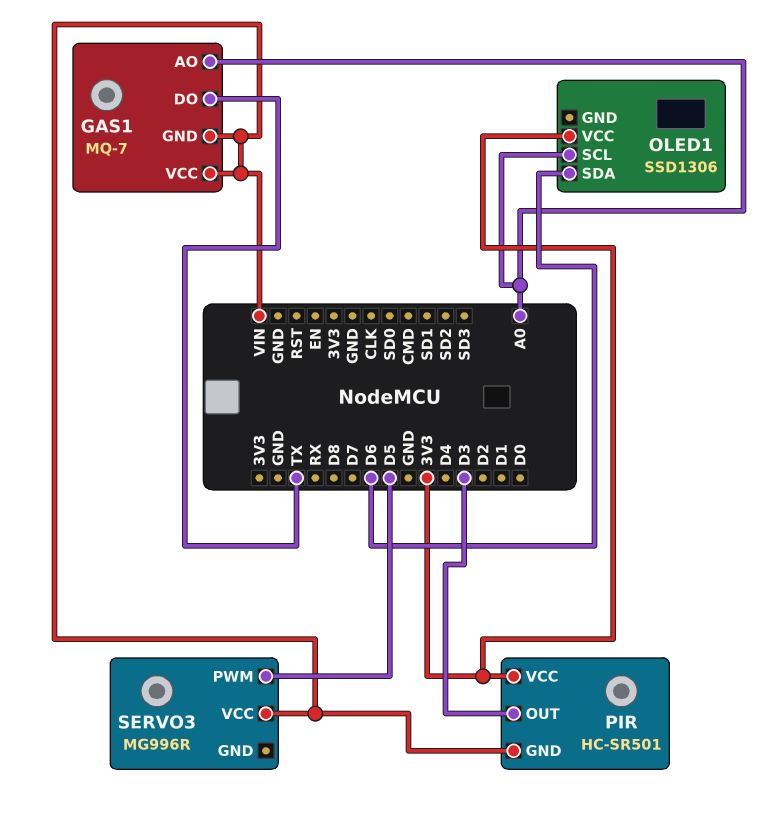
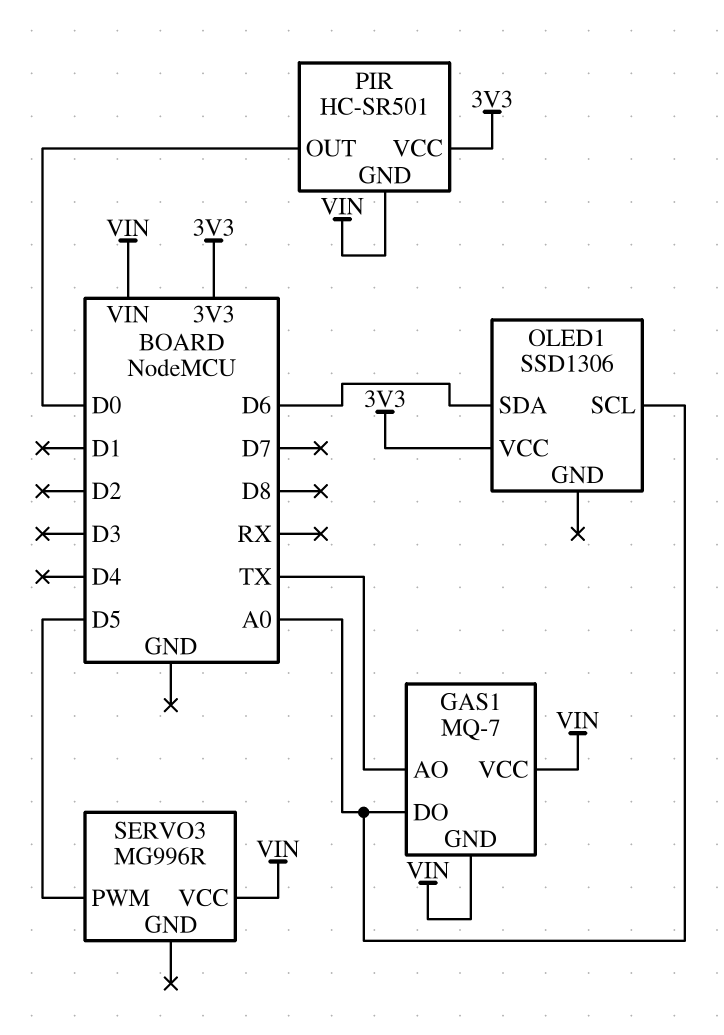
GAS1 pin AO: A0 -> TX
GAS1 pin DO: TX -> A0
PIR pin OUT: D3 -> D0

